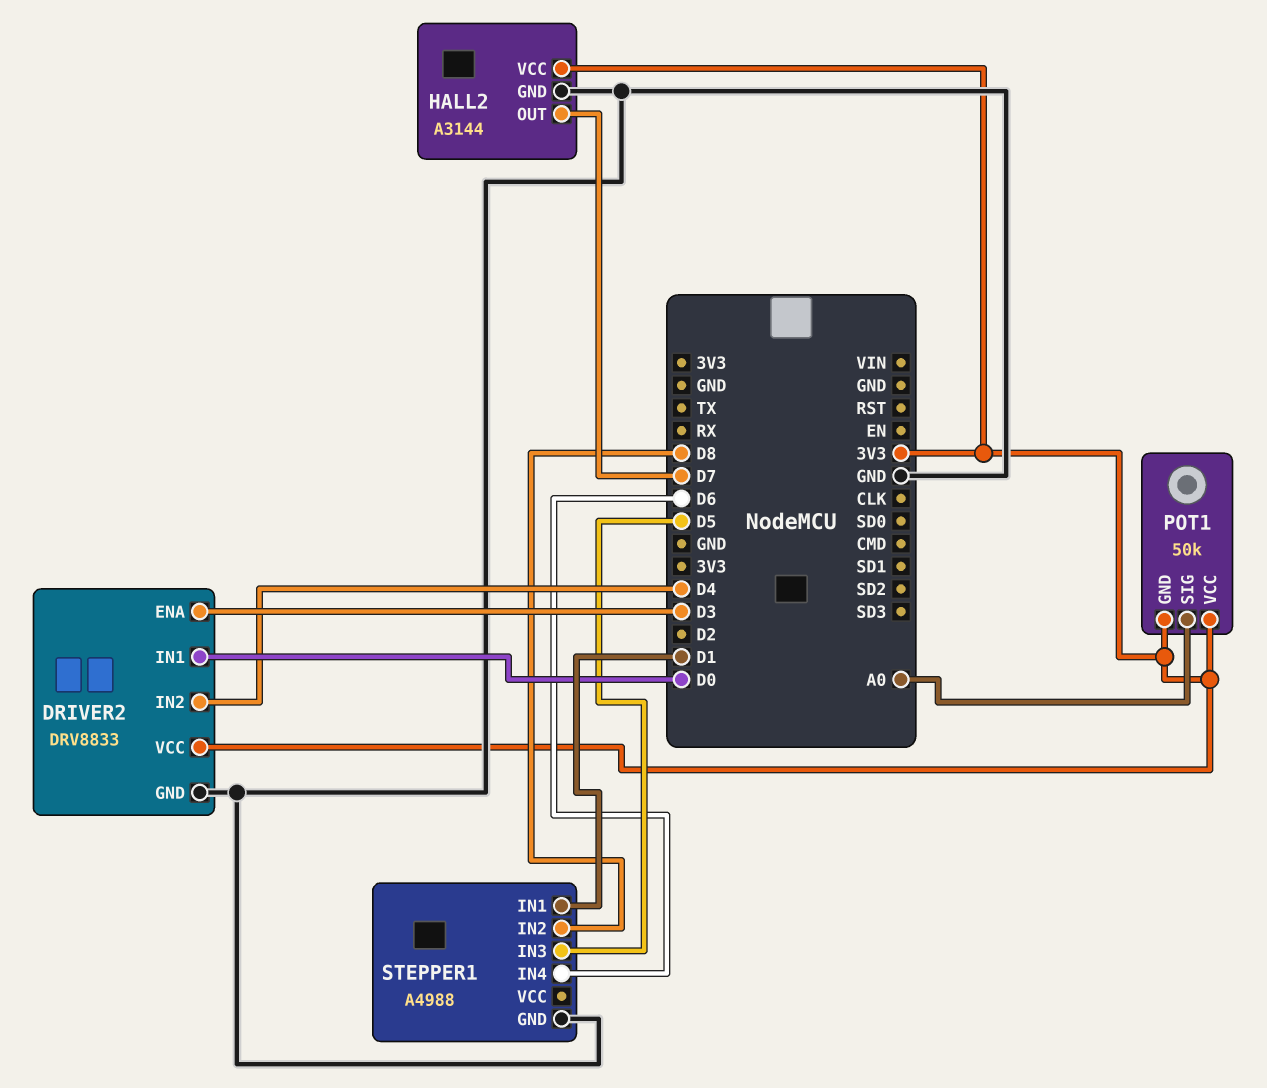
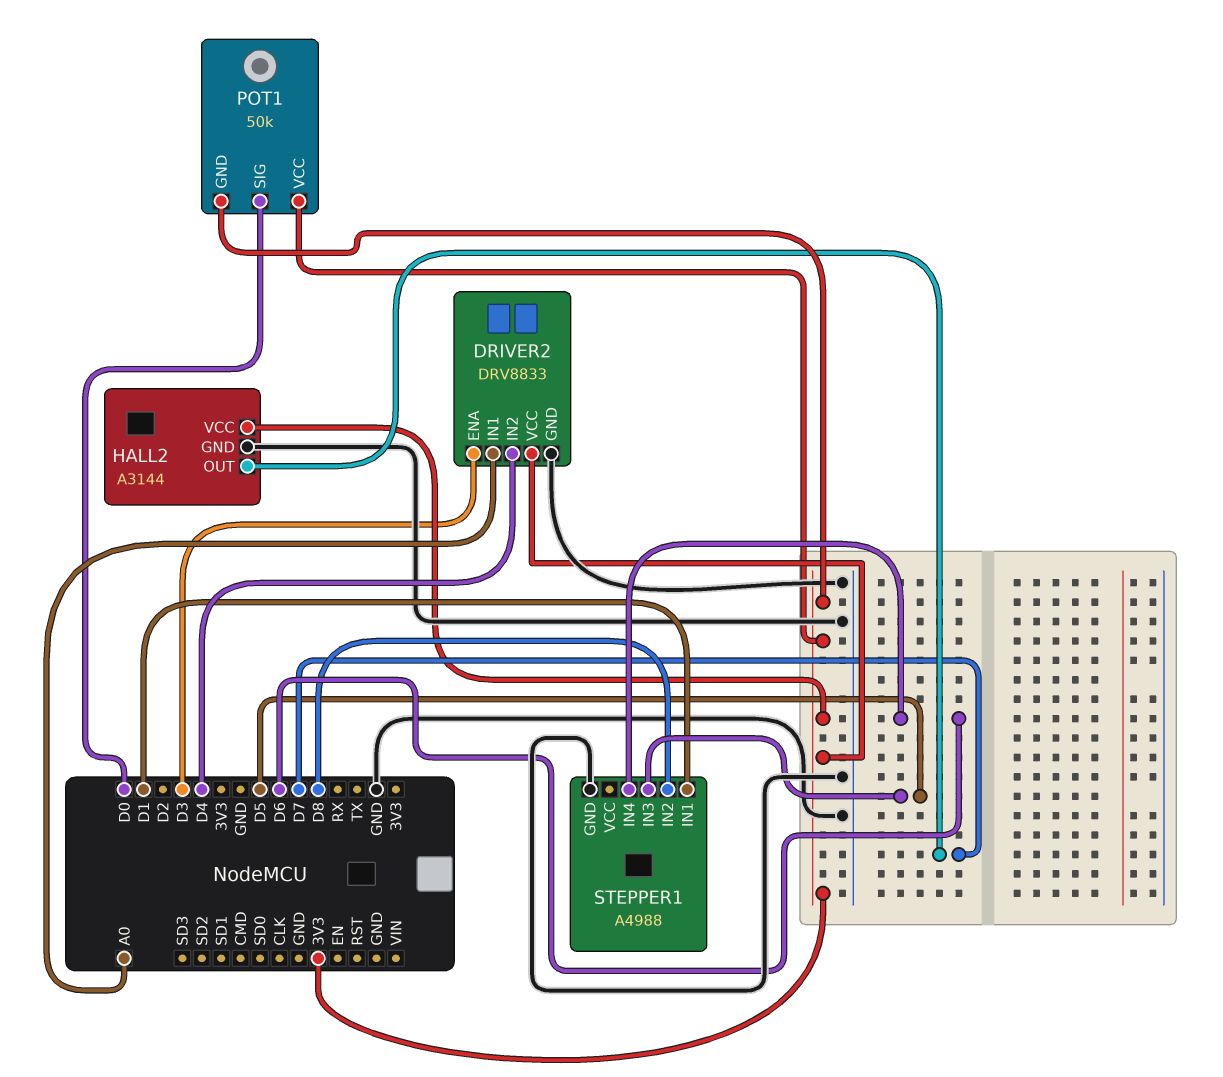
DRIVER2 pin IN1: D0 -> A0
POT1 pin SIG: A0 -> D0

